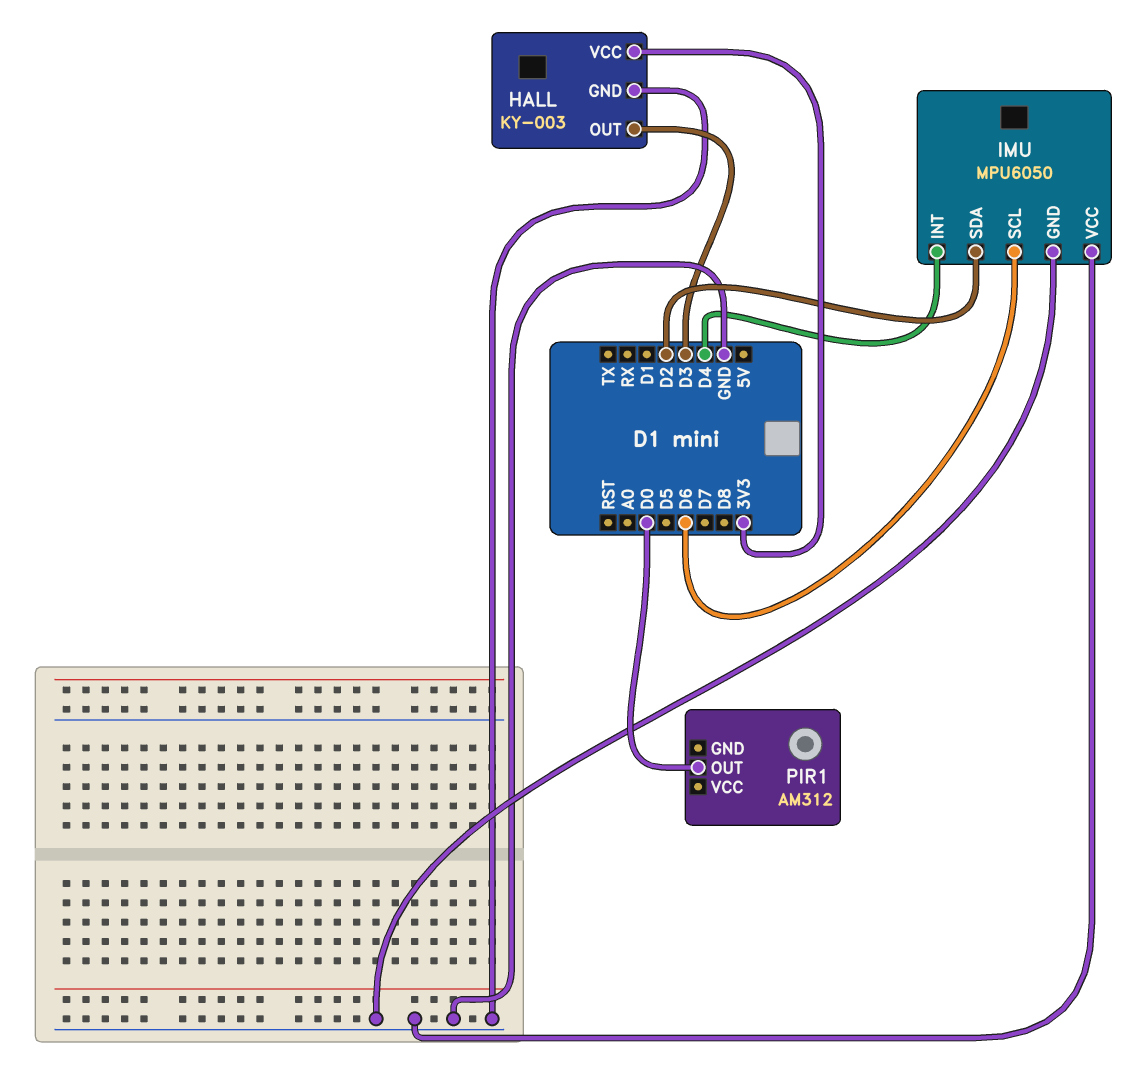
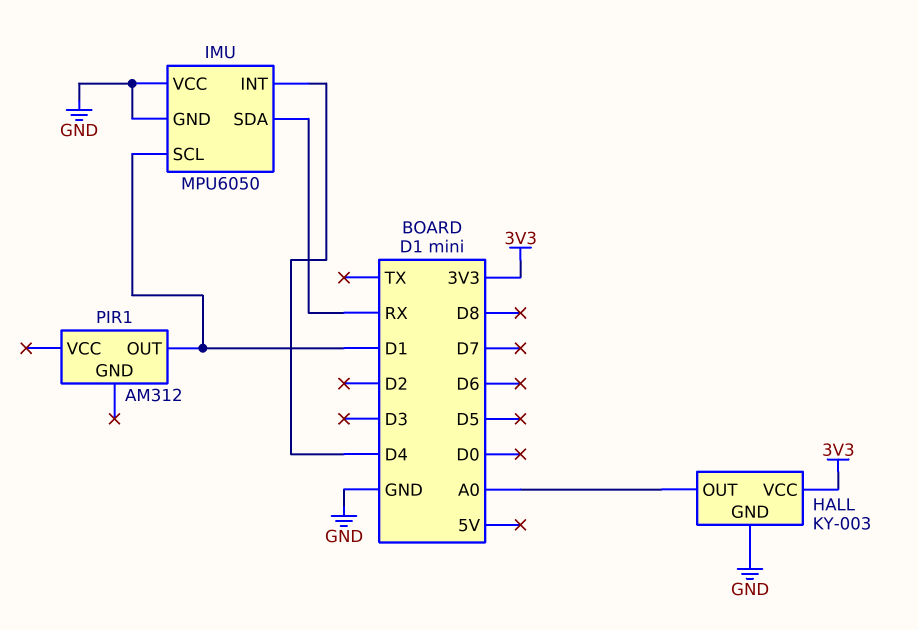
HALL pin OUT: D3 -> A0
IMU pin SCL: D6 -> D1
IMU pin SDA: D2 -> RX
PIR1 pin OUT: D0 -> D1

